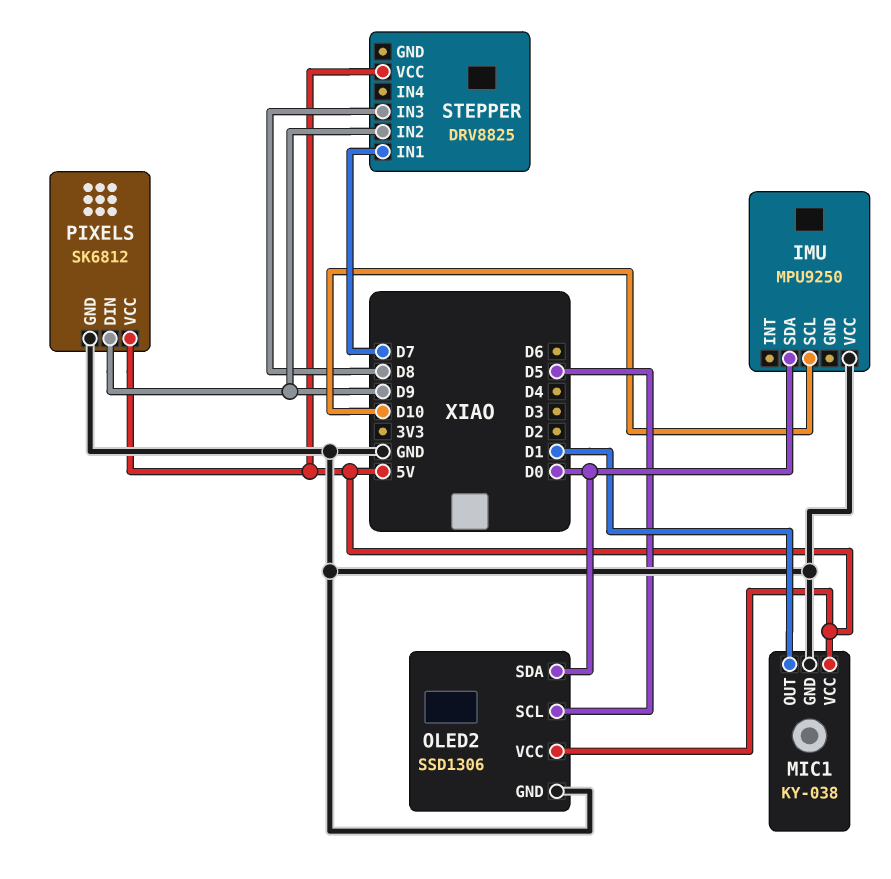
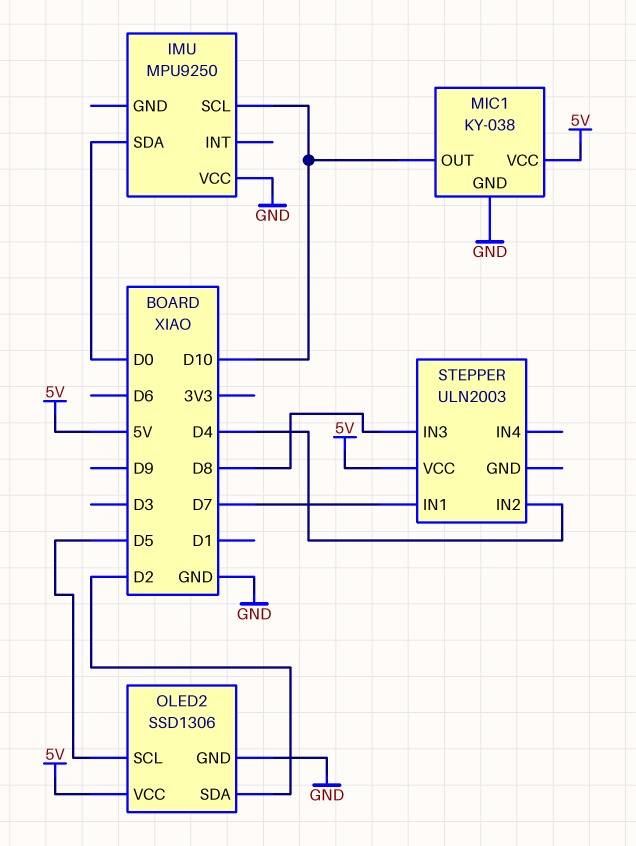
MIC1 pin OUT: D1 -> D10
OLED2 pin SDA: D0 -> D2
PIXELS: SK6812 -> none
PIXELS pin DIN: D9 -> none
PIXELS pin GND: GND -> none
PIXELS pin VCC: 5V -> none
STEPPER: DRV8825 -> ULN2003
STEPPER pin IN2: D9 -> D4

